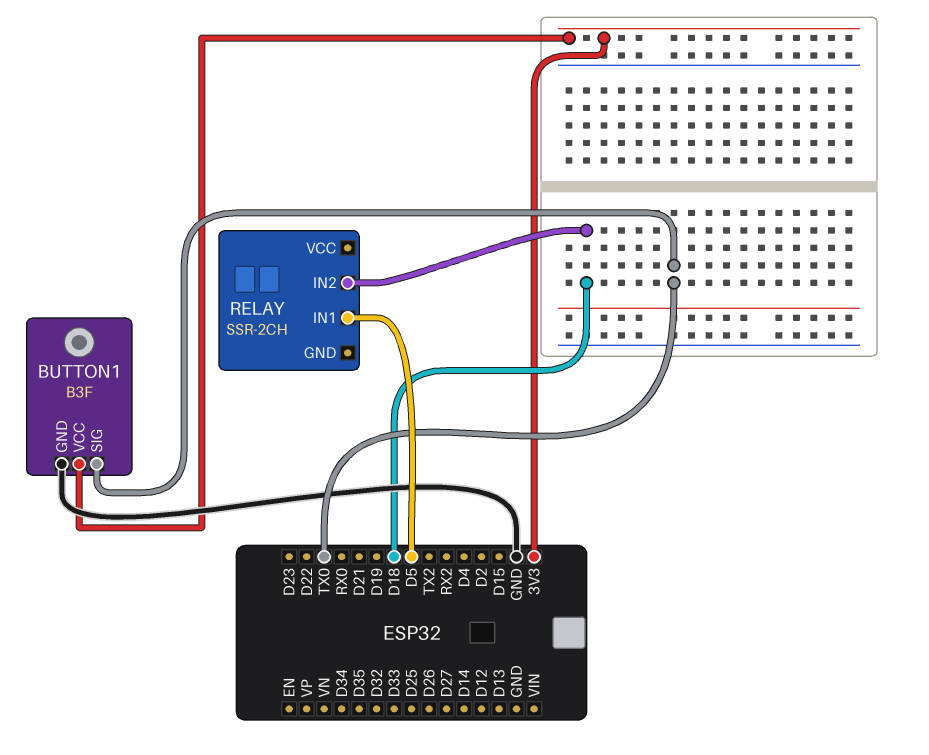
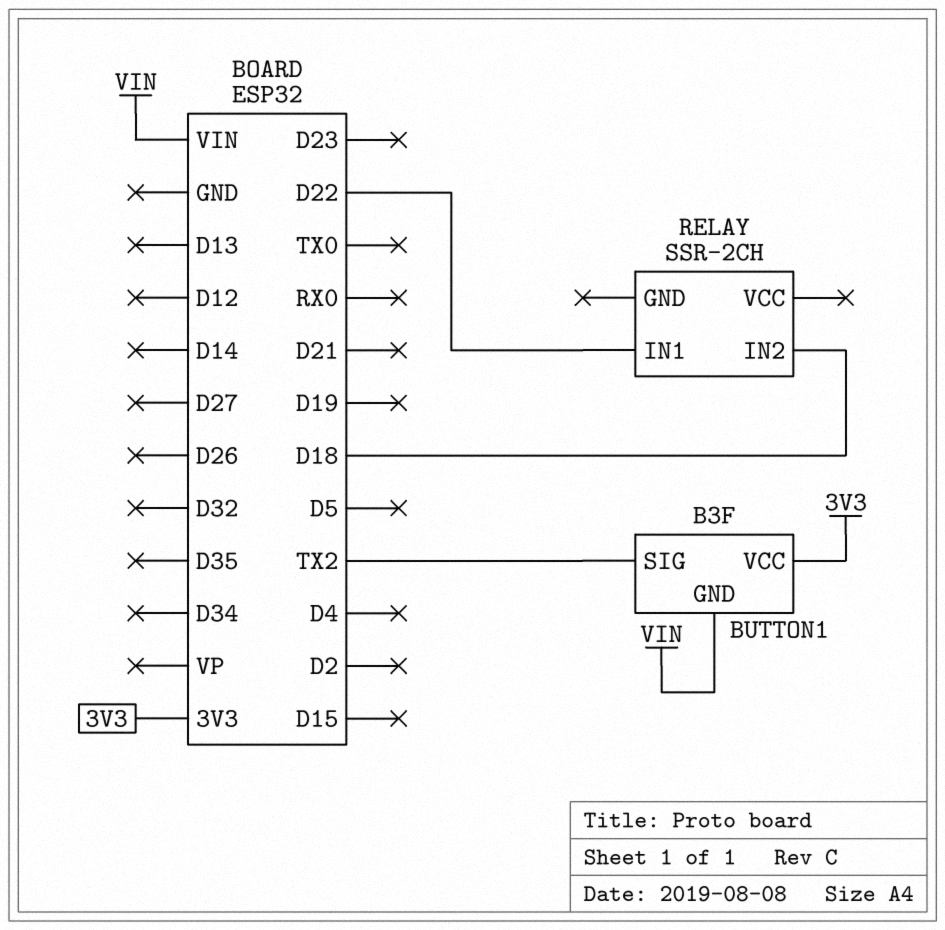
BUTTON1 pin GND: GND -> VIN
BUTTON1 pin SIG: TX0 -> TX2
RELAY pin IN1: D5 -> D22

